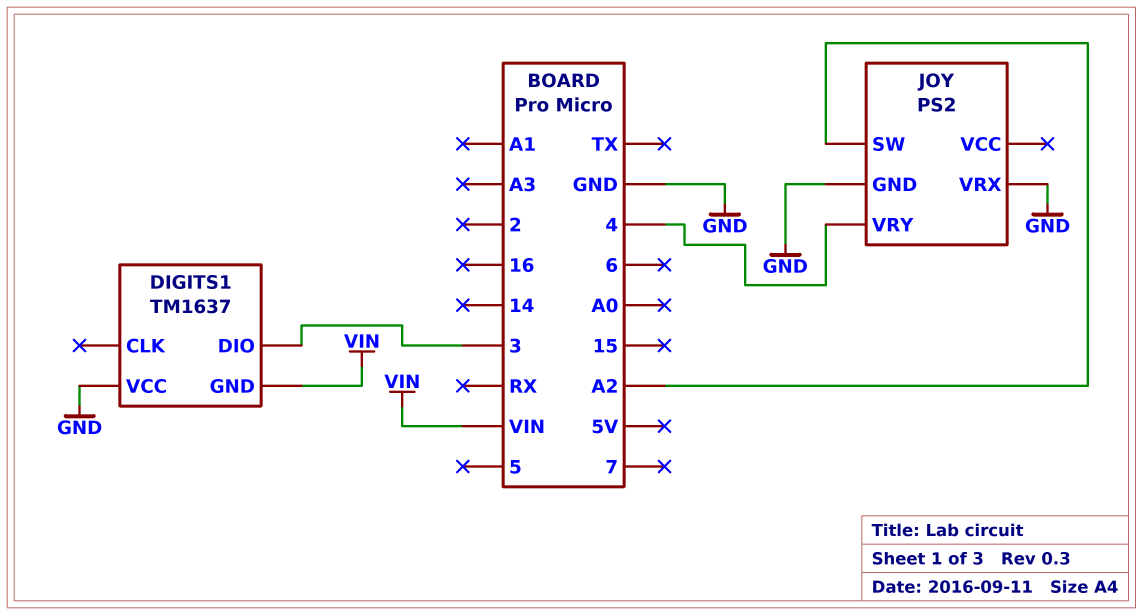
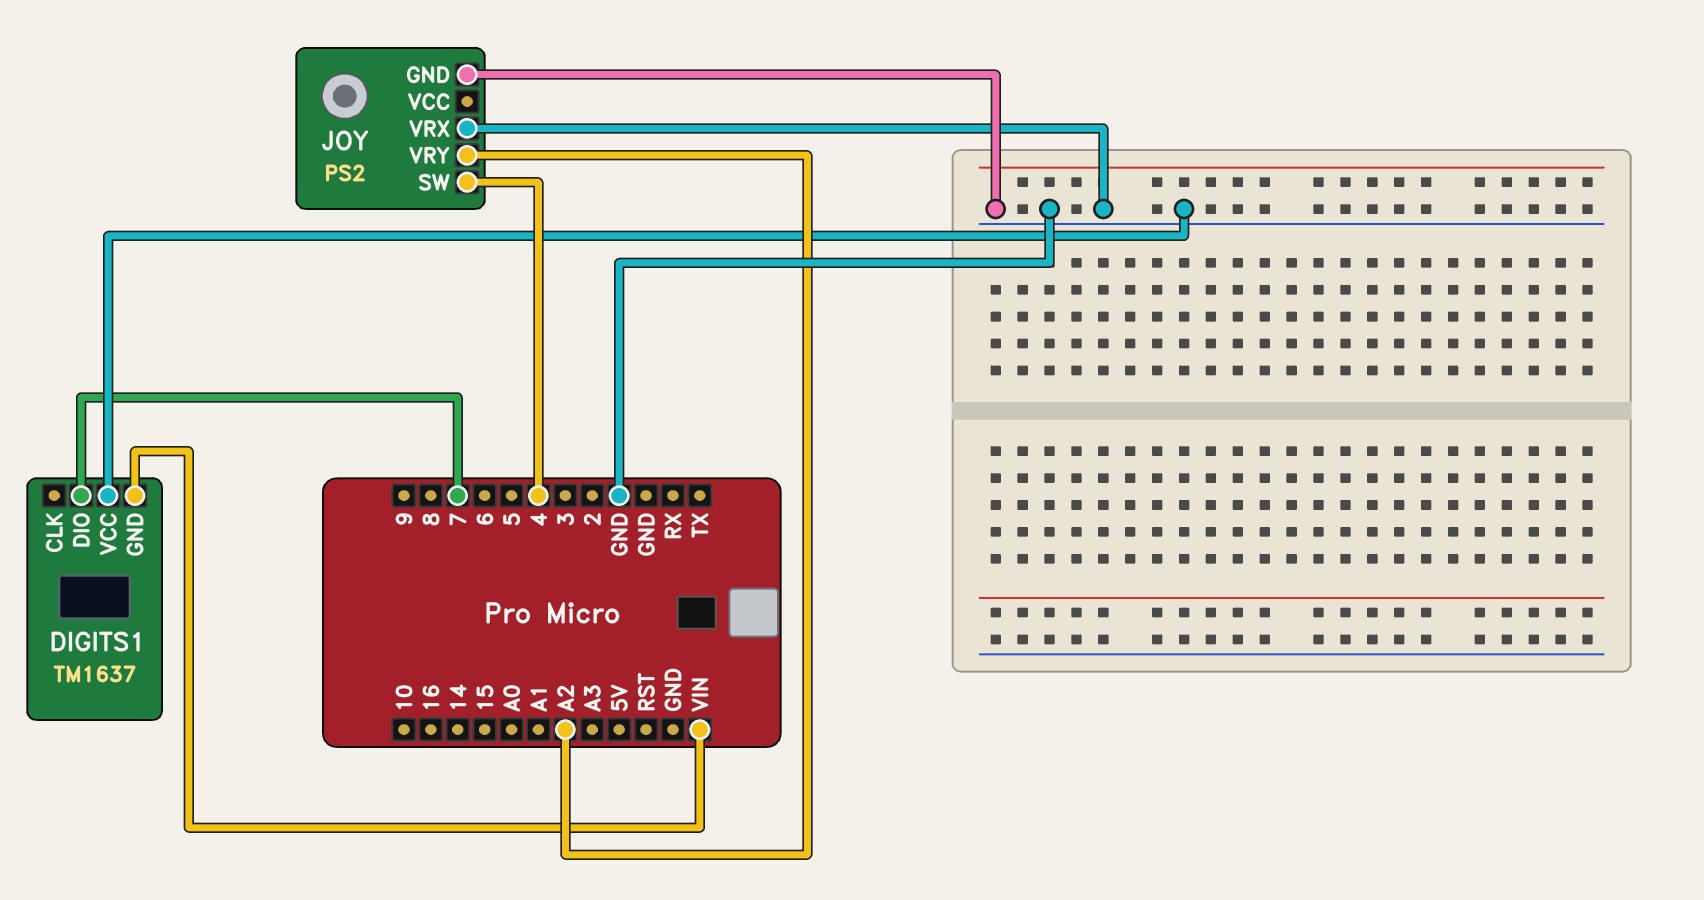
DIGITS1 pin DIO: 3 -> 7
JOY pin SW: A2 -> 4
JOY pin VRY: 4 -> A2

